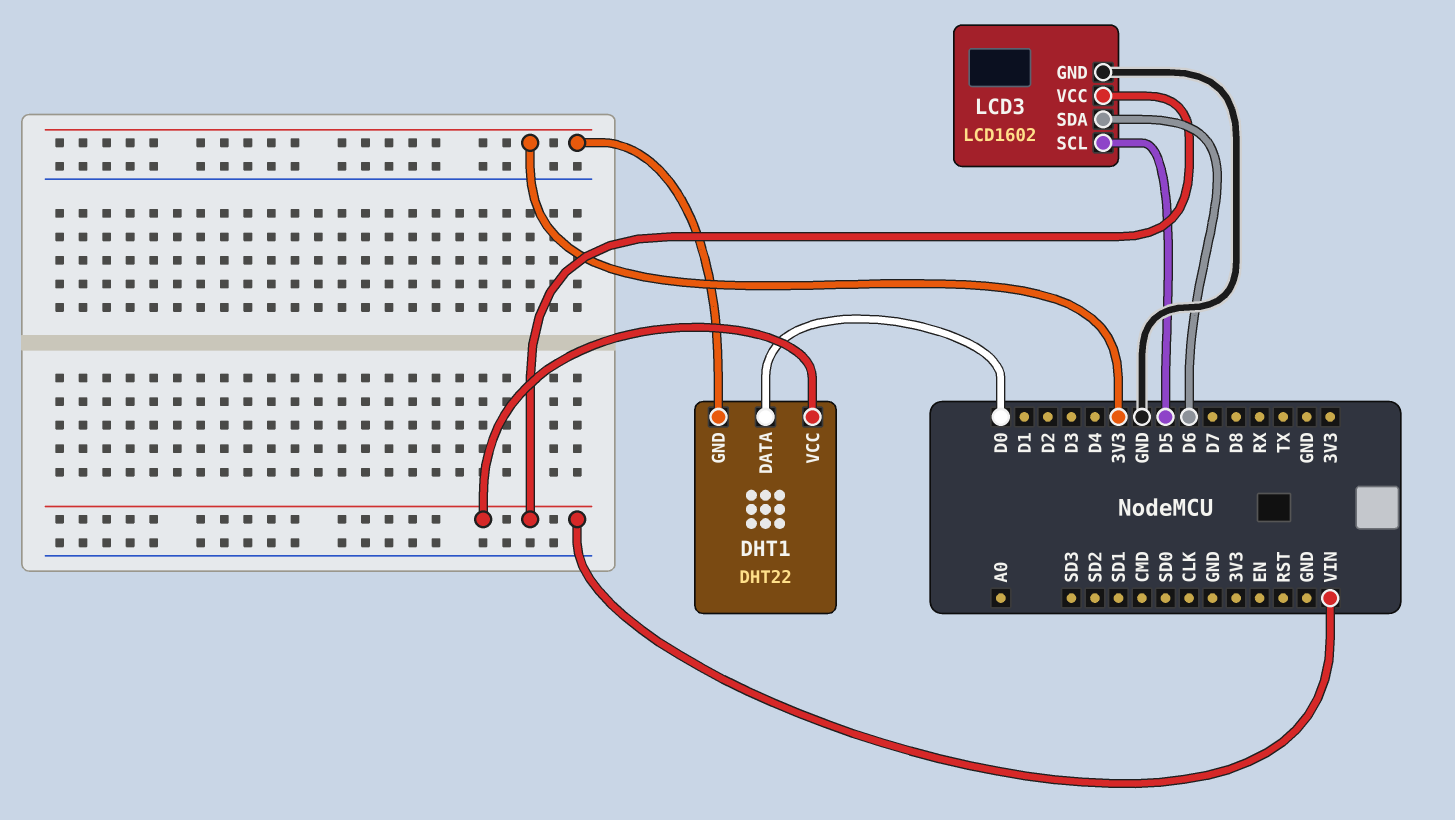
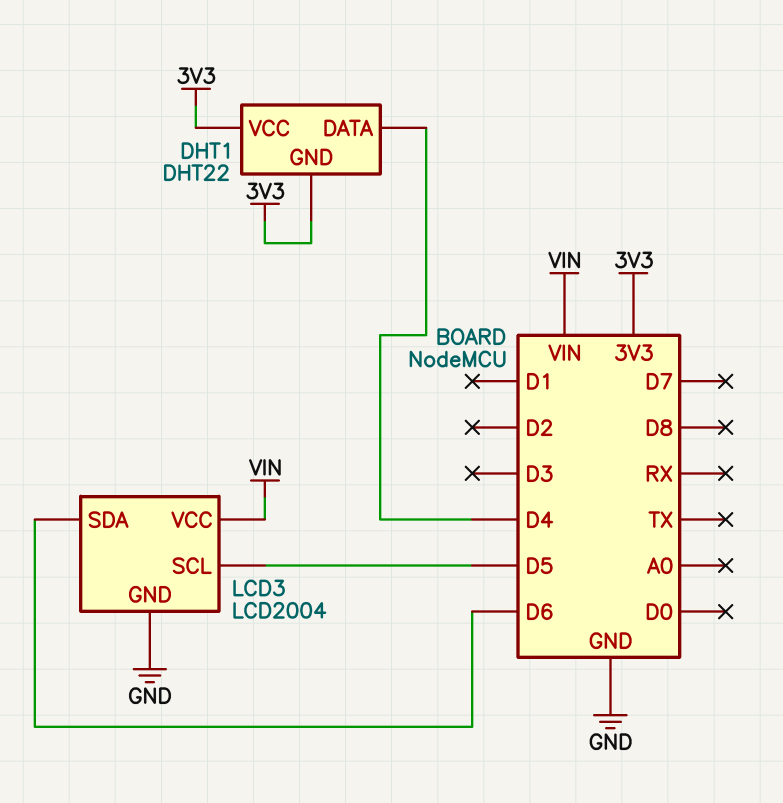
DHT1 pin DATA: D0 -> D4
DHT1 pin VCC: VIN -> 3V3
LCD3: LCD1602 -> LCD2004

